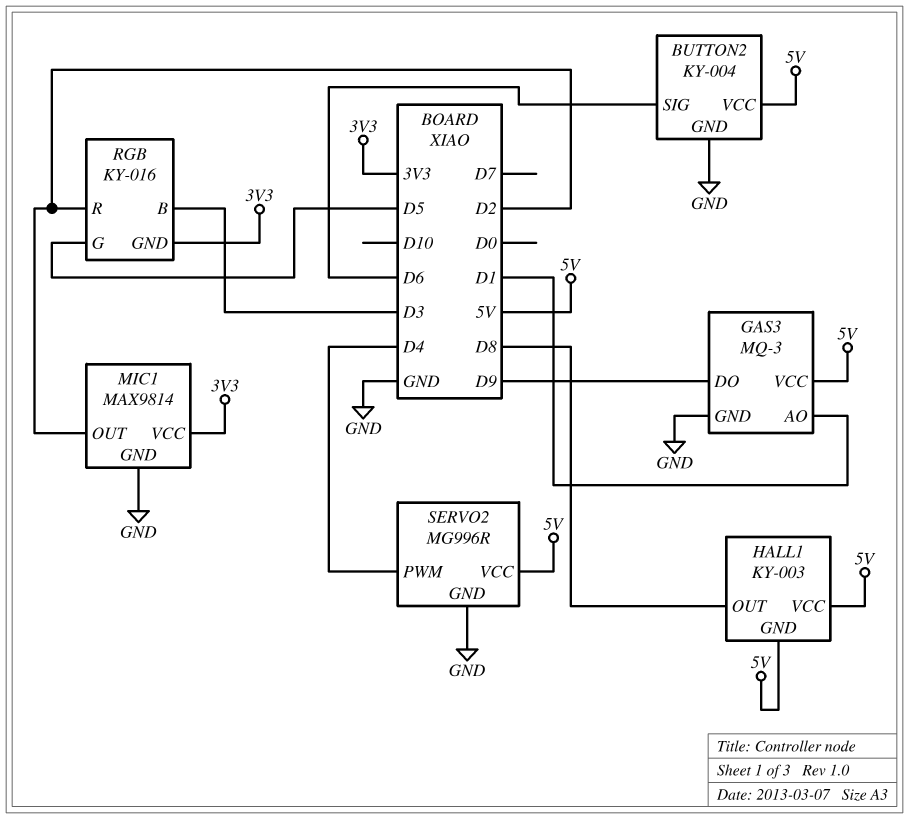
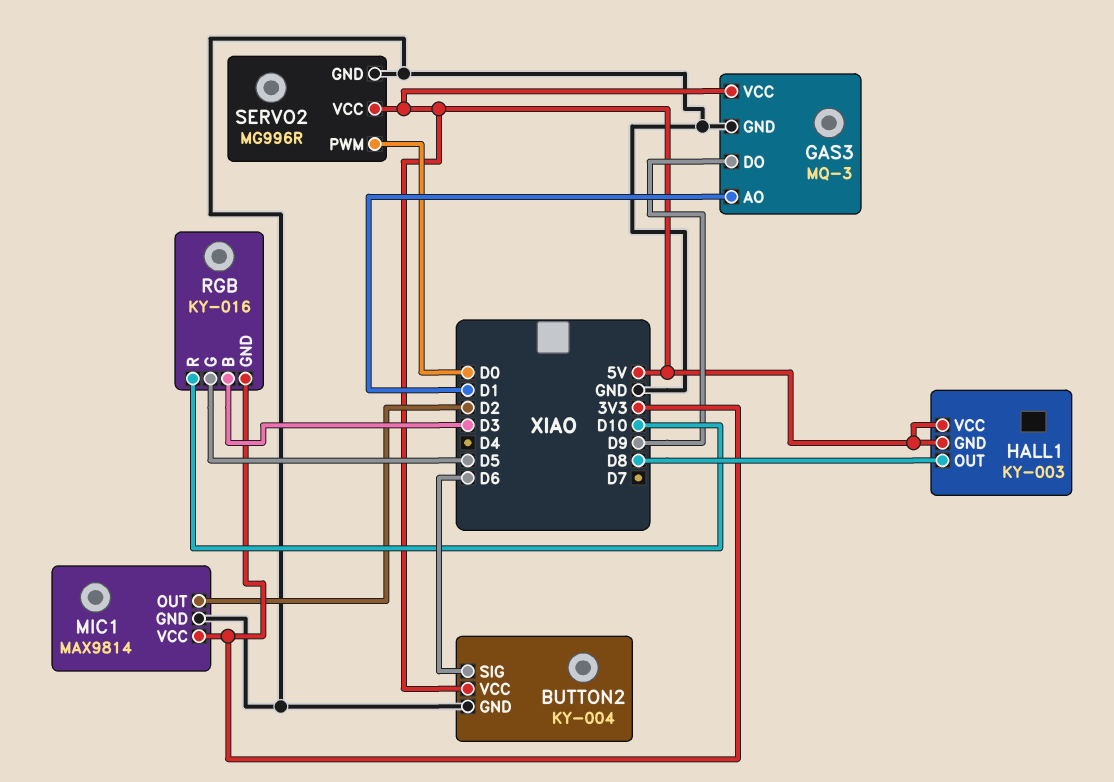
RGB pin R: D2 -> D10
SERVO2 pin PWM: D4 -> D0

